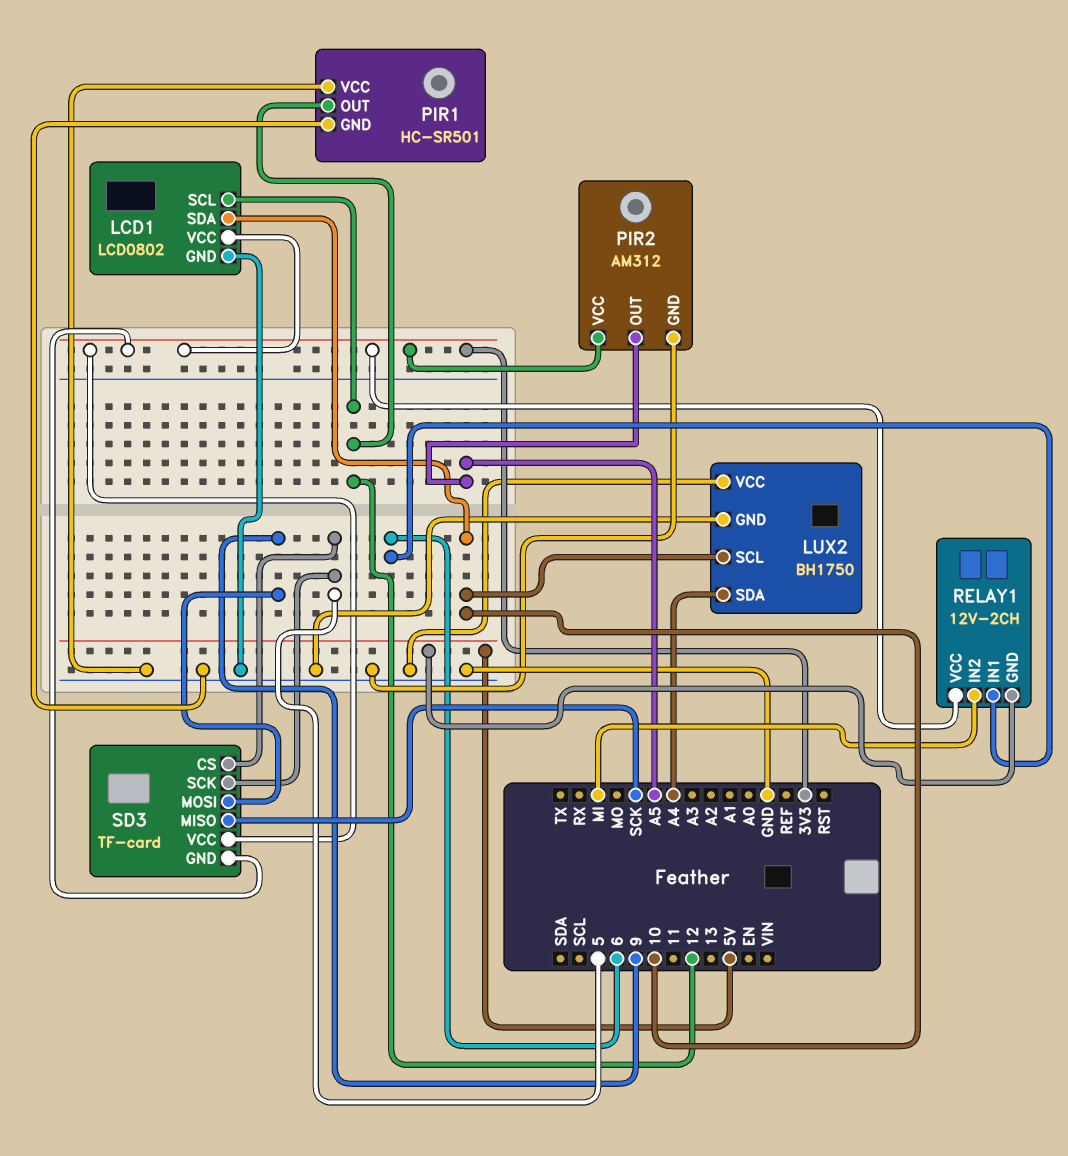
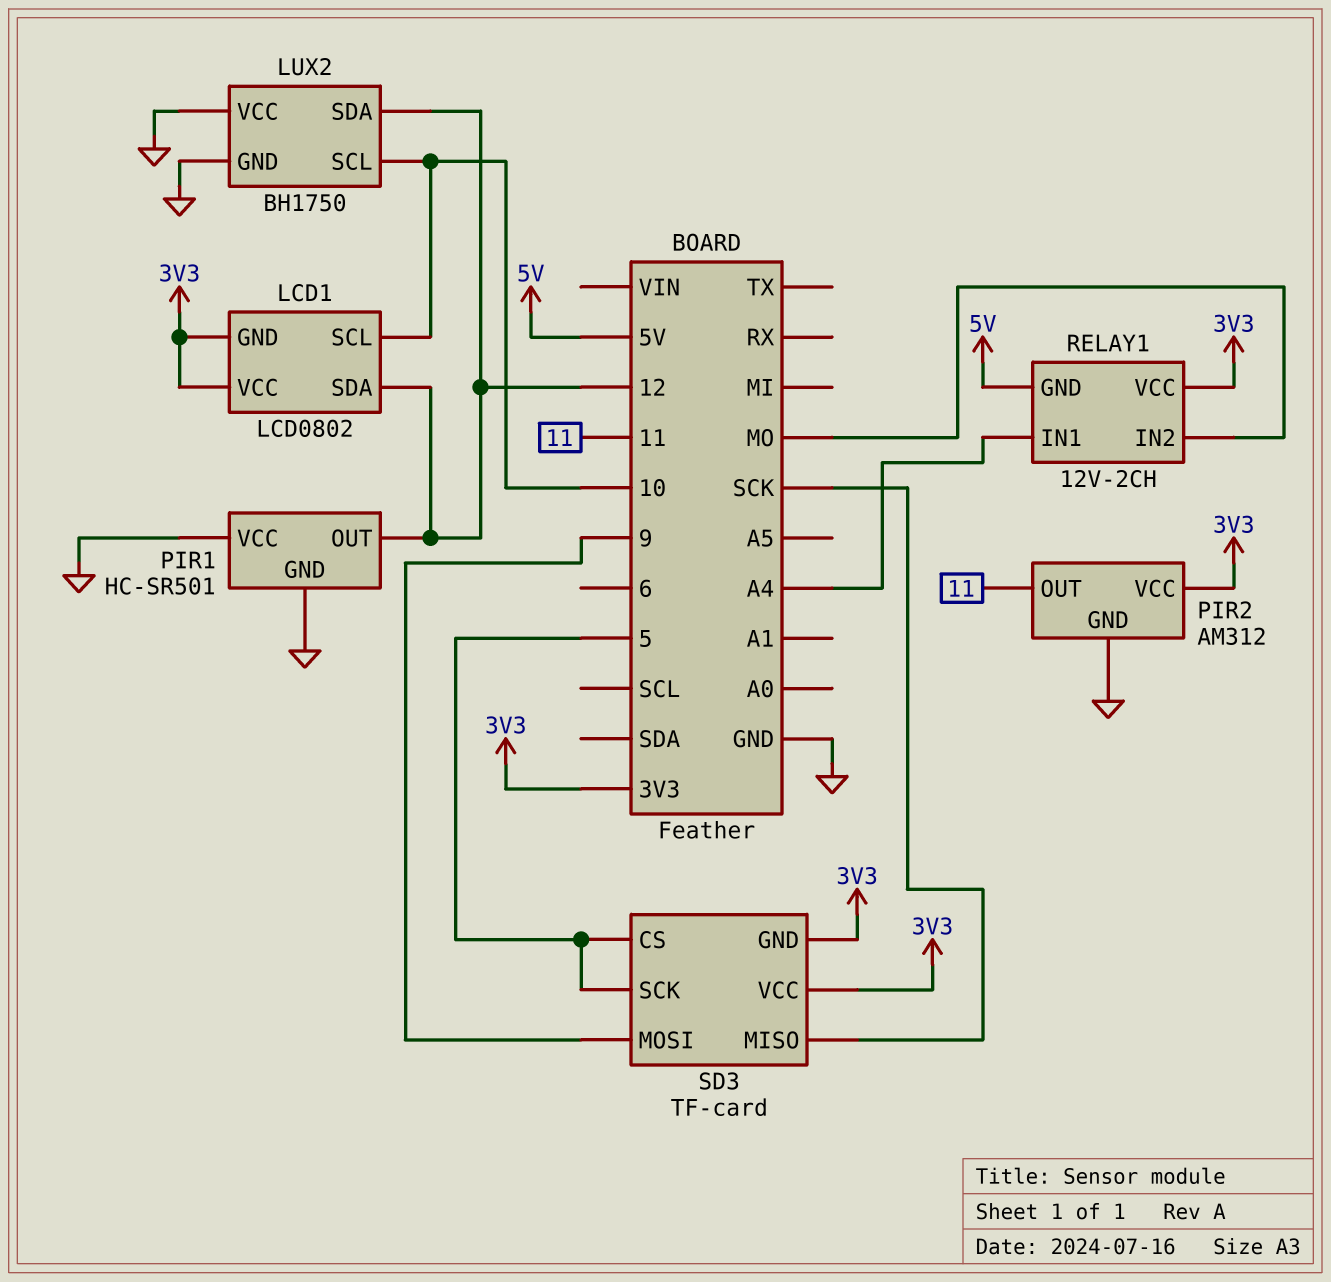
LCD1 pin GND: GND -> 3V3
LCD1 pin SCL: 12 -> 10
LCD1 pin SDA: 10 -> 12
LUX2 pin SDA: A4 -> 12
PIR2 pin OUT: A5 -> 11
RELAY1 pin IN1: 6 -> A4
RELAY1 pin IN2: MI -> MO

